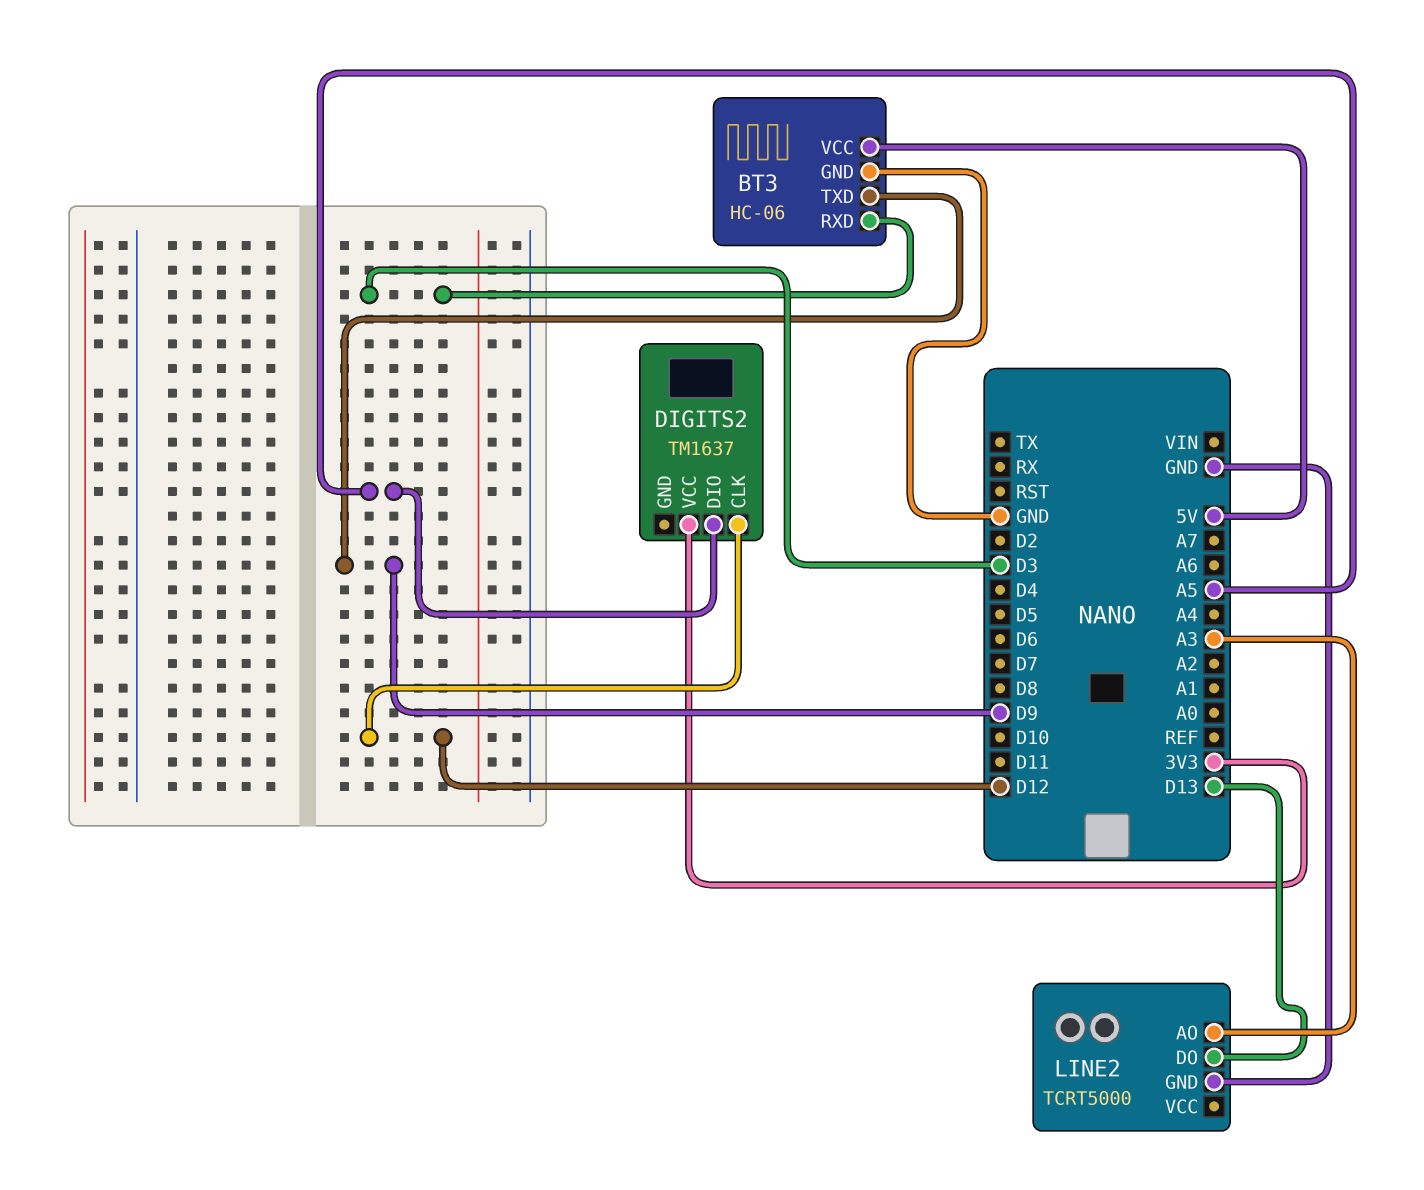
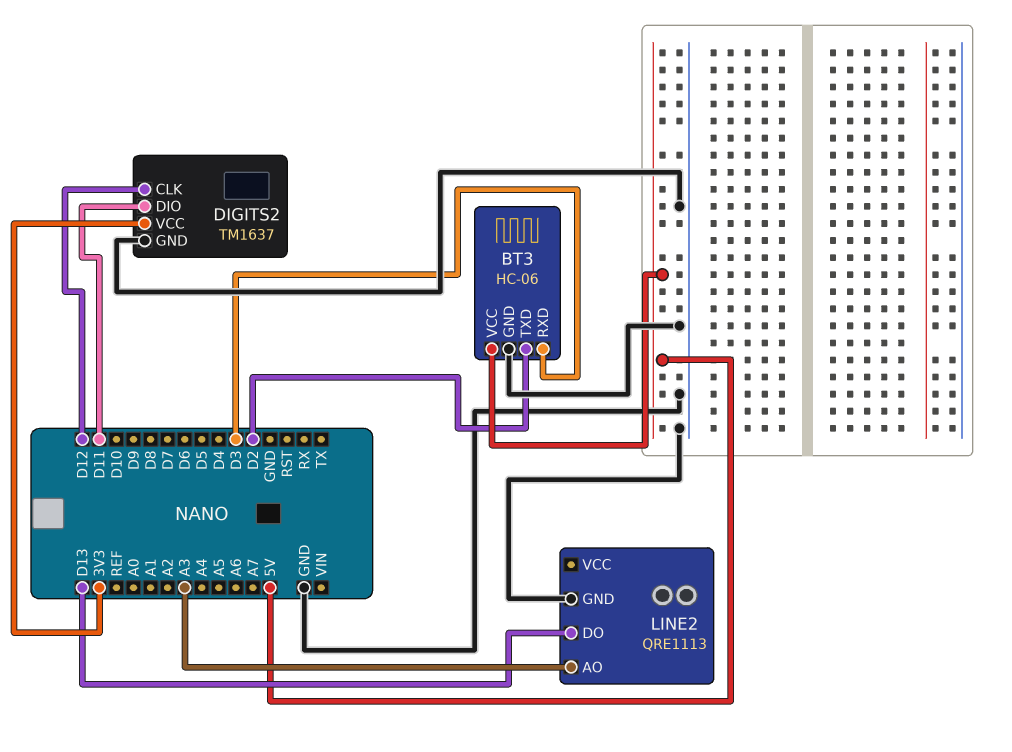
BT3 pin TXD: D9 -> D2
DIGITS2 pin DIO: A5 -> D11
DIGITS2 pin GND: none -> GND
LINE2: TCRT5000 -> QRE1113

